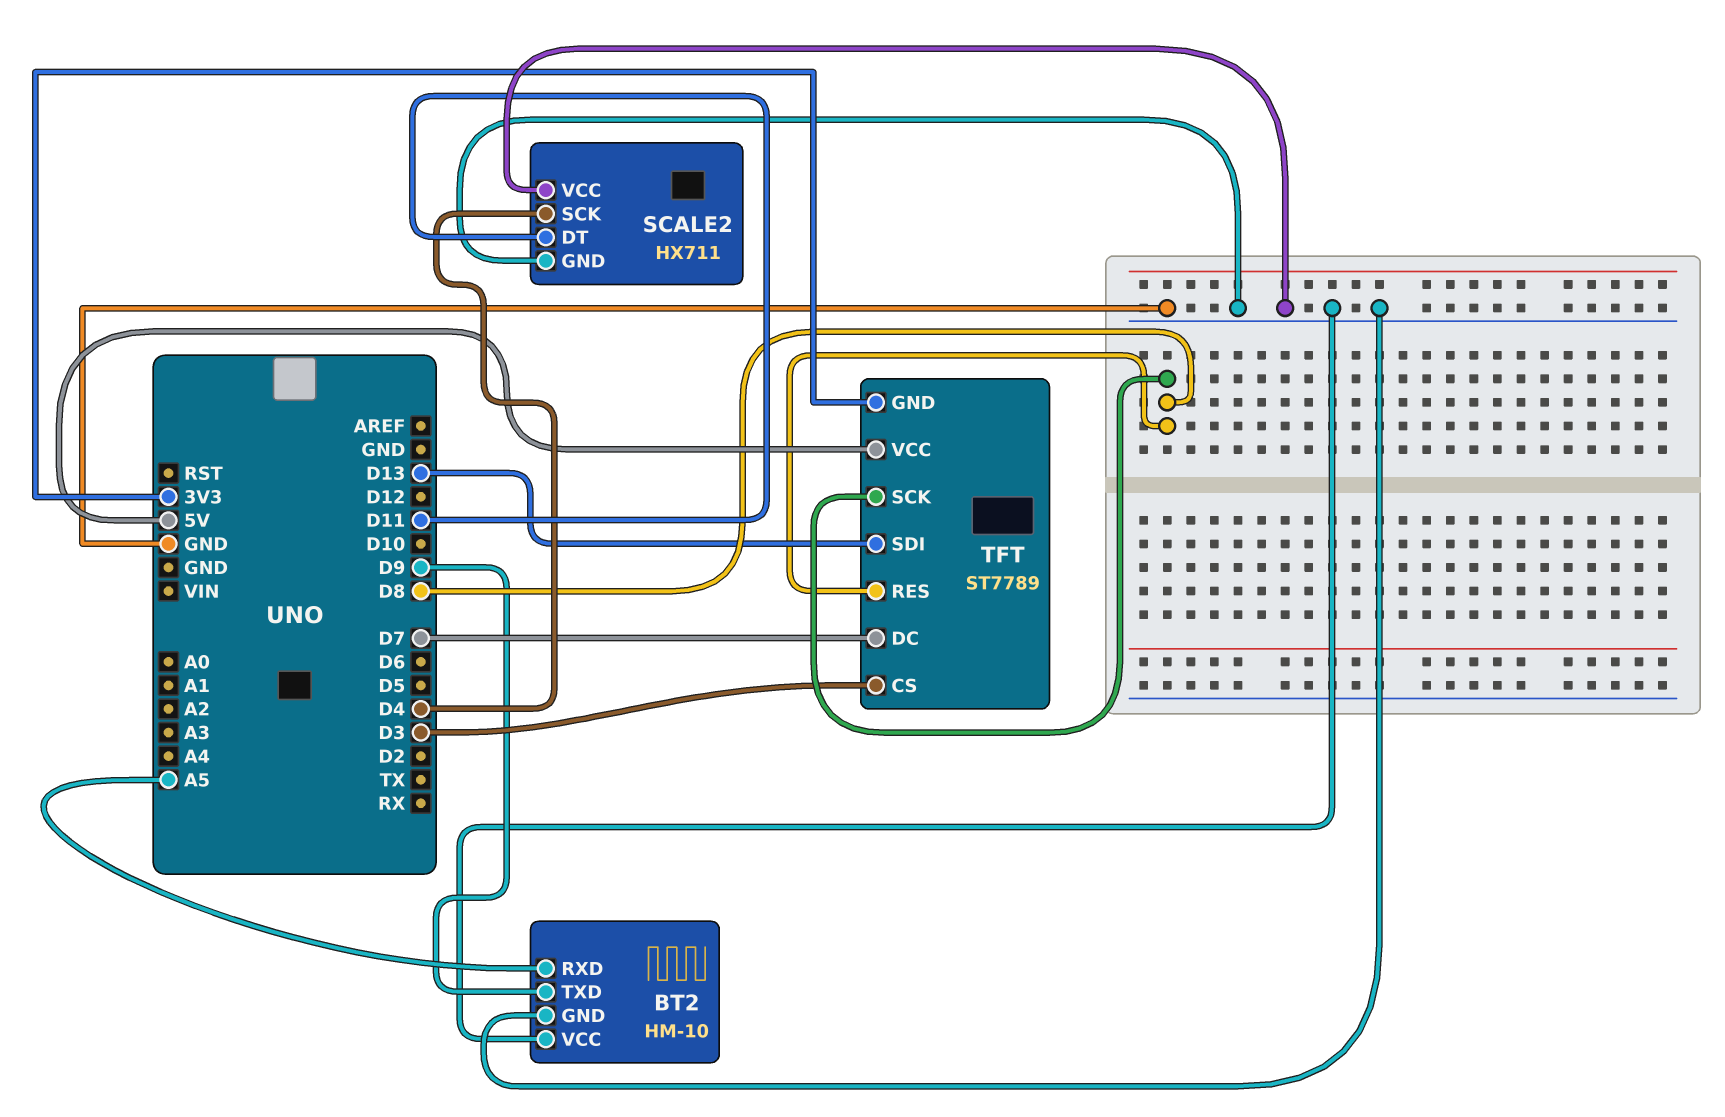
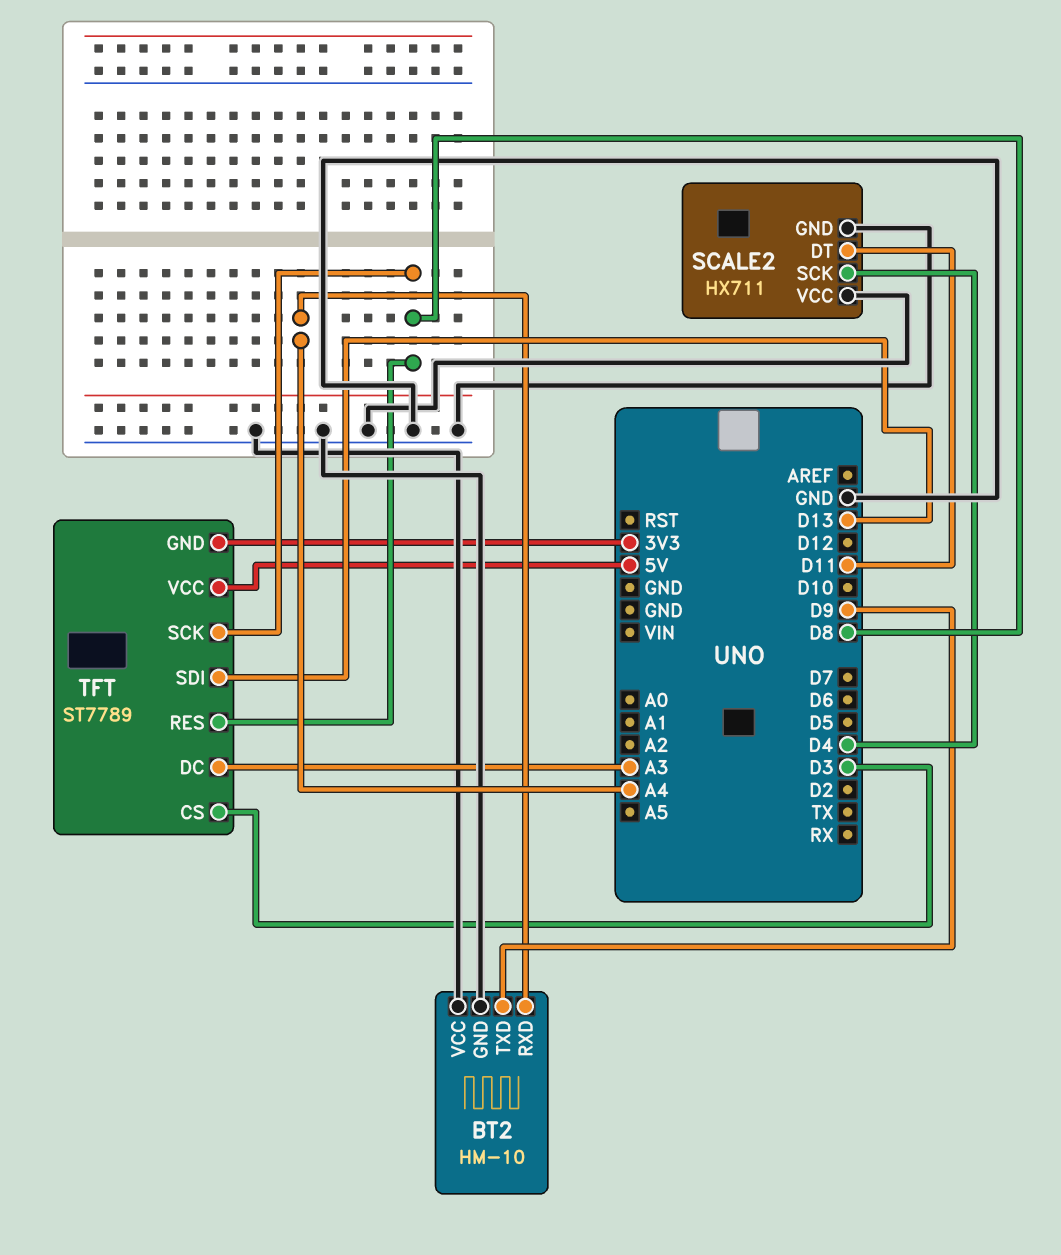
BT2 pin RXD: A5 -> A4
TFT pin DC: D7 -> A3

